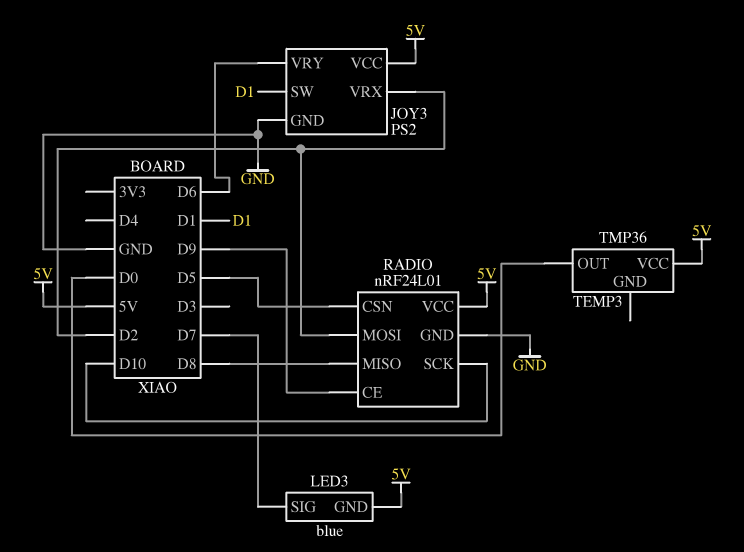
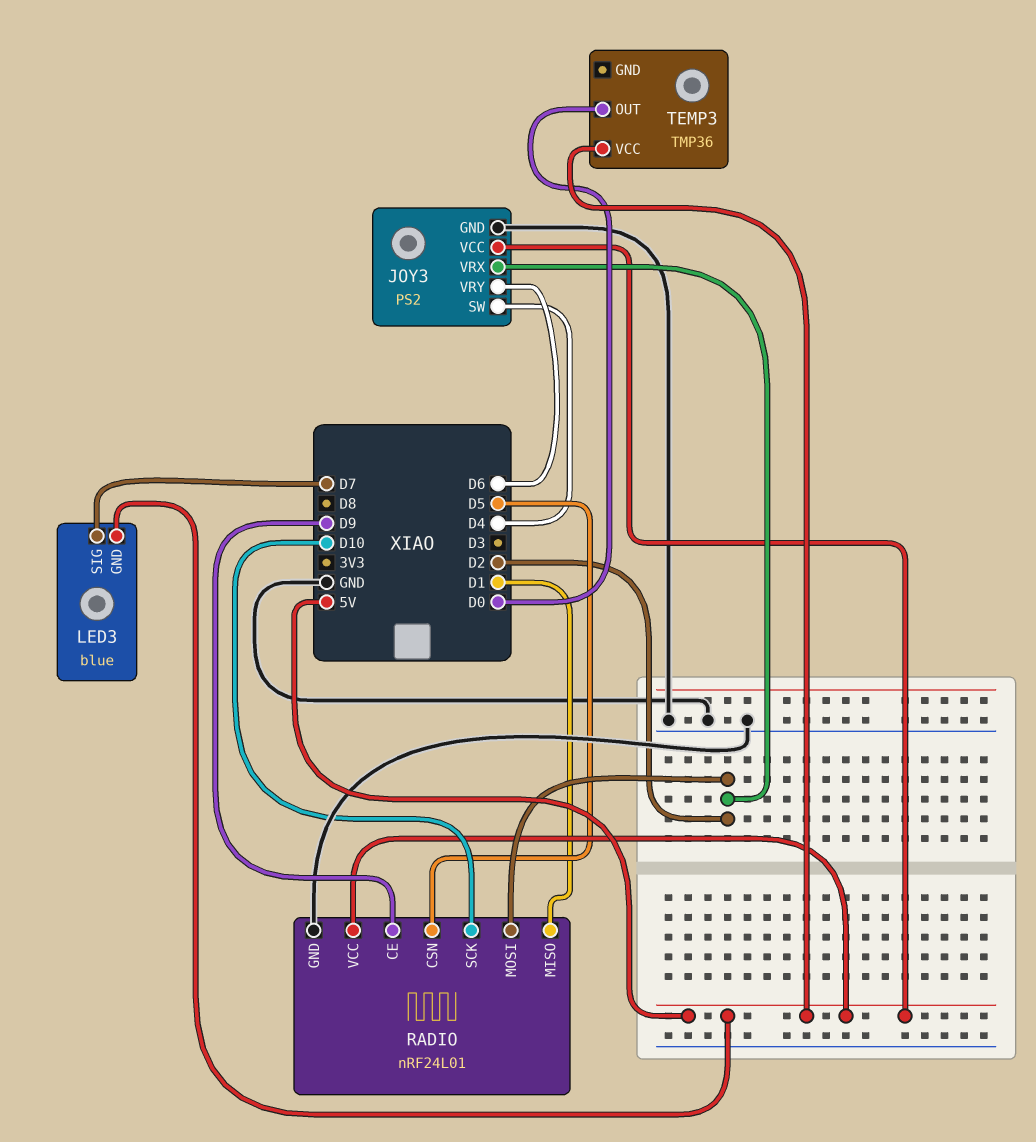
JOY3 pin SW: D1 -> D4
RADIO pin MISO: D8 -> D1

